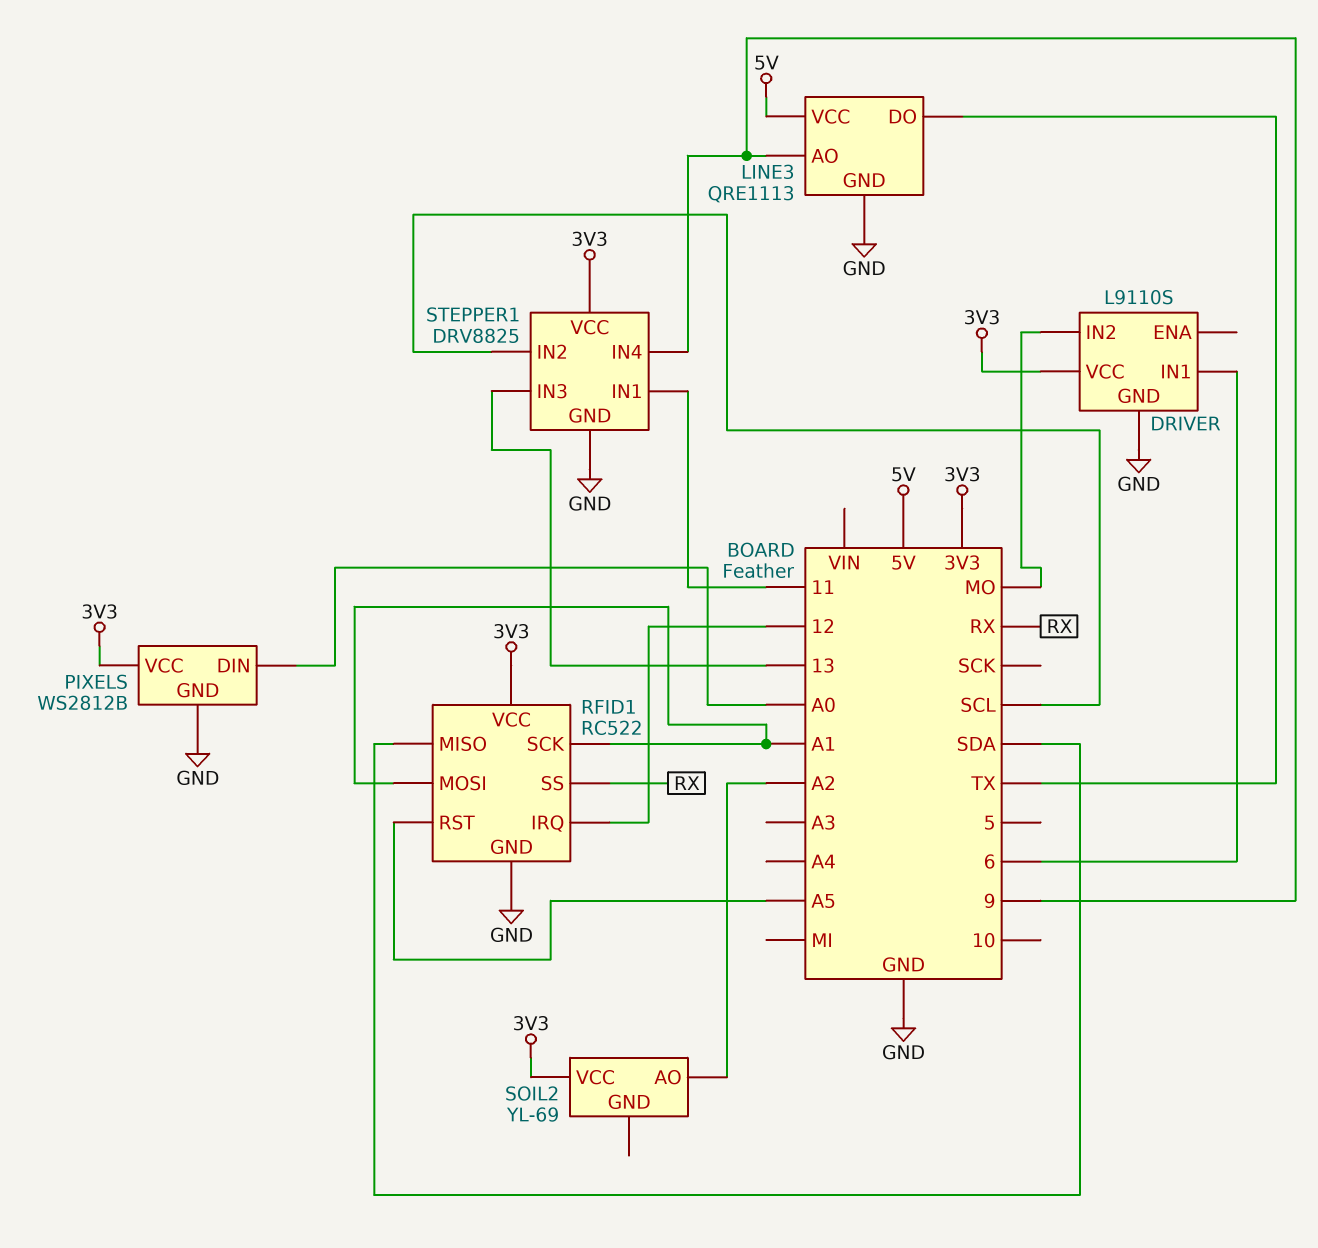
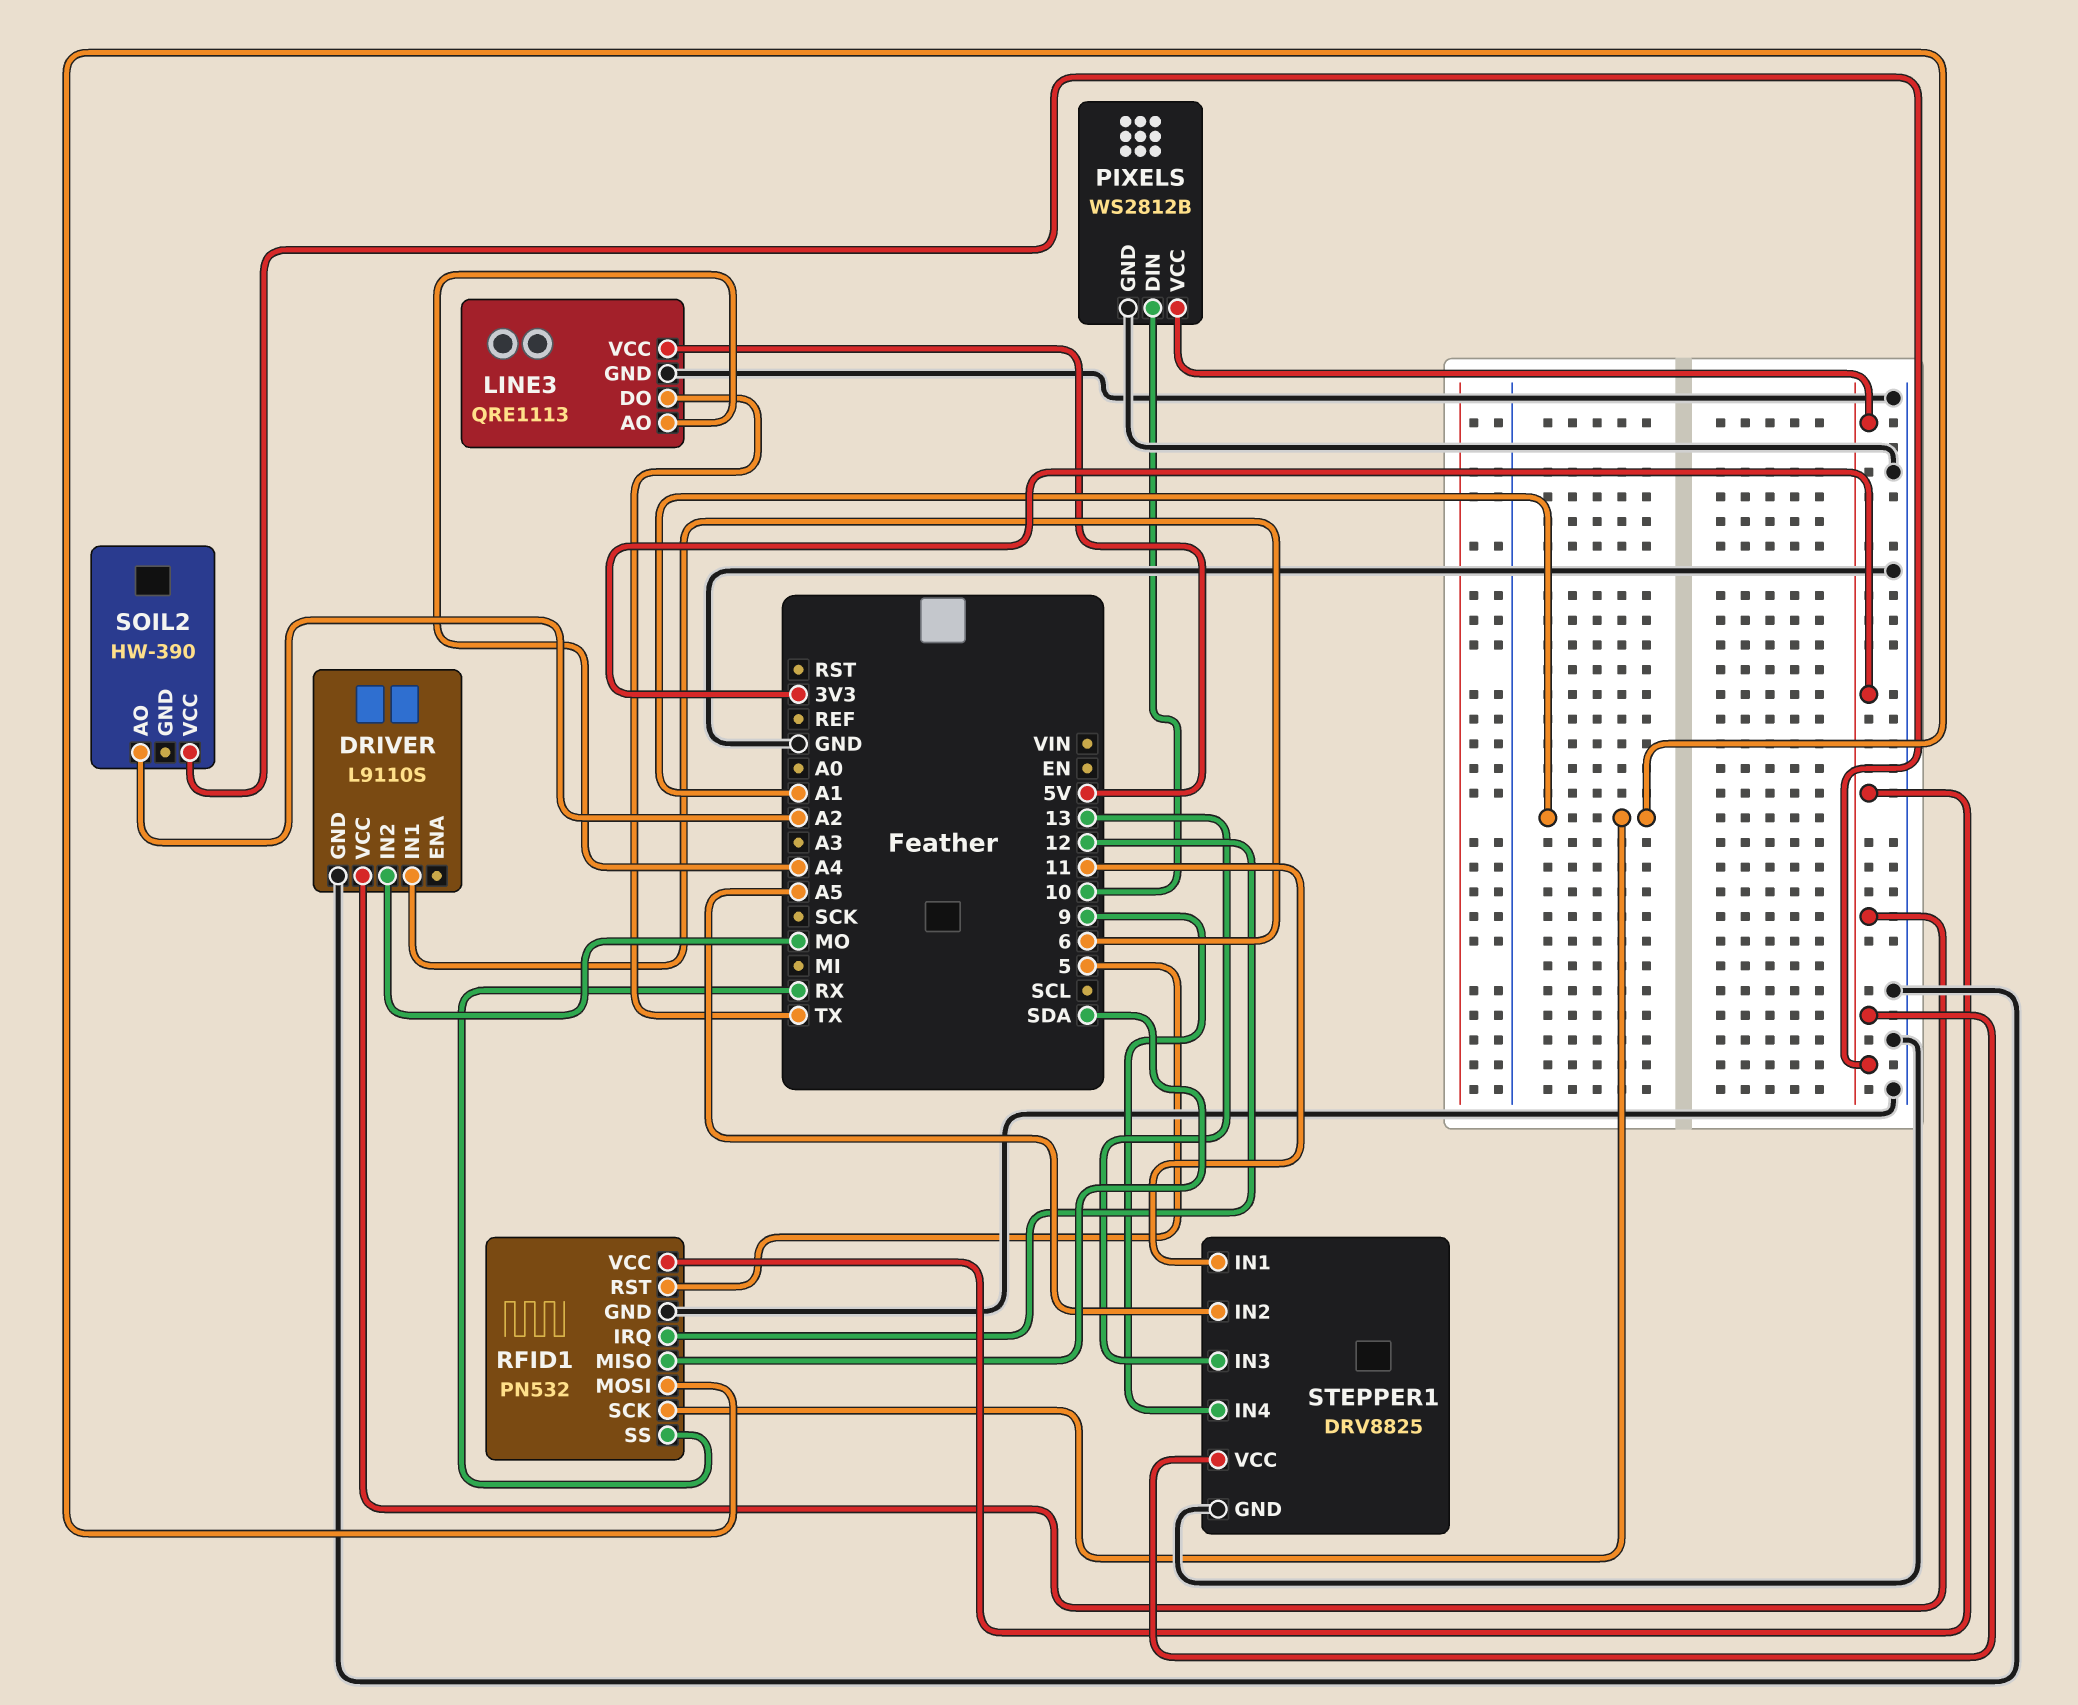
LINE3 pin AO: 9 -> A4
PIXELS pin DIN: A0 -> 10
RFID1: RC522 -> PN532
RFID1 pin RST: A5 -> 5
SOIL2: YL-69 -> HW-390
STEPPER1 pin IN2: SCL -> A5

